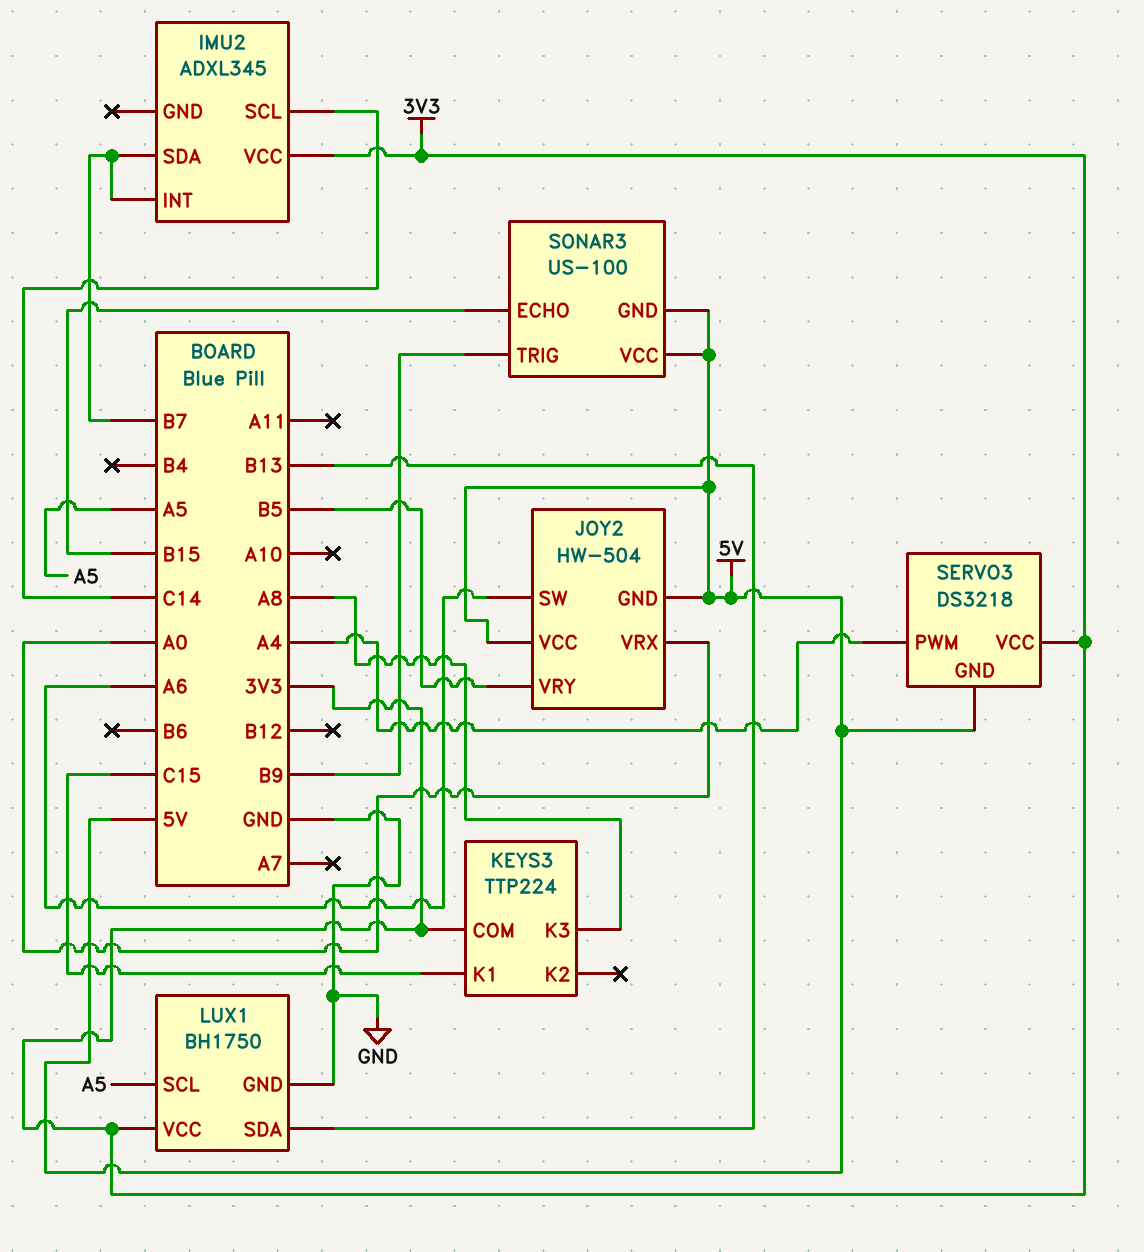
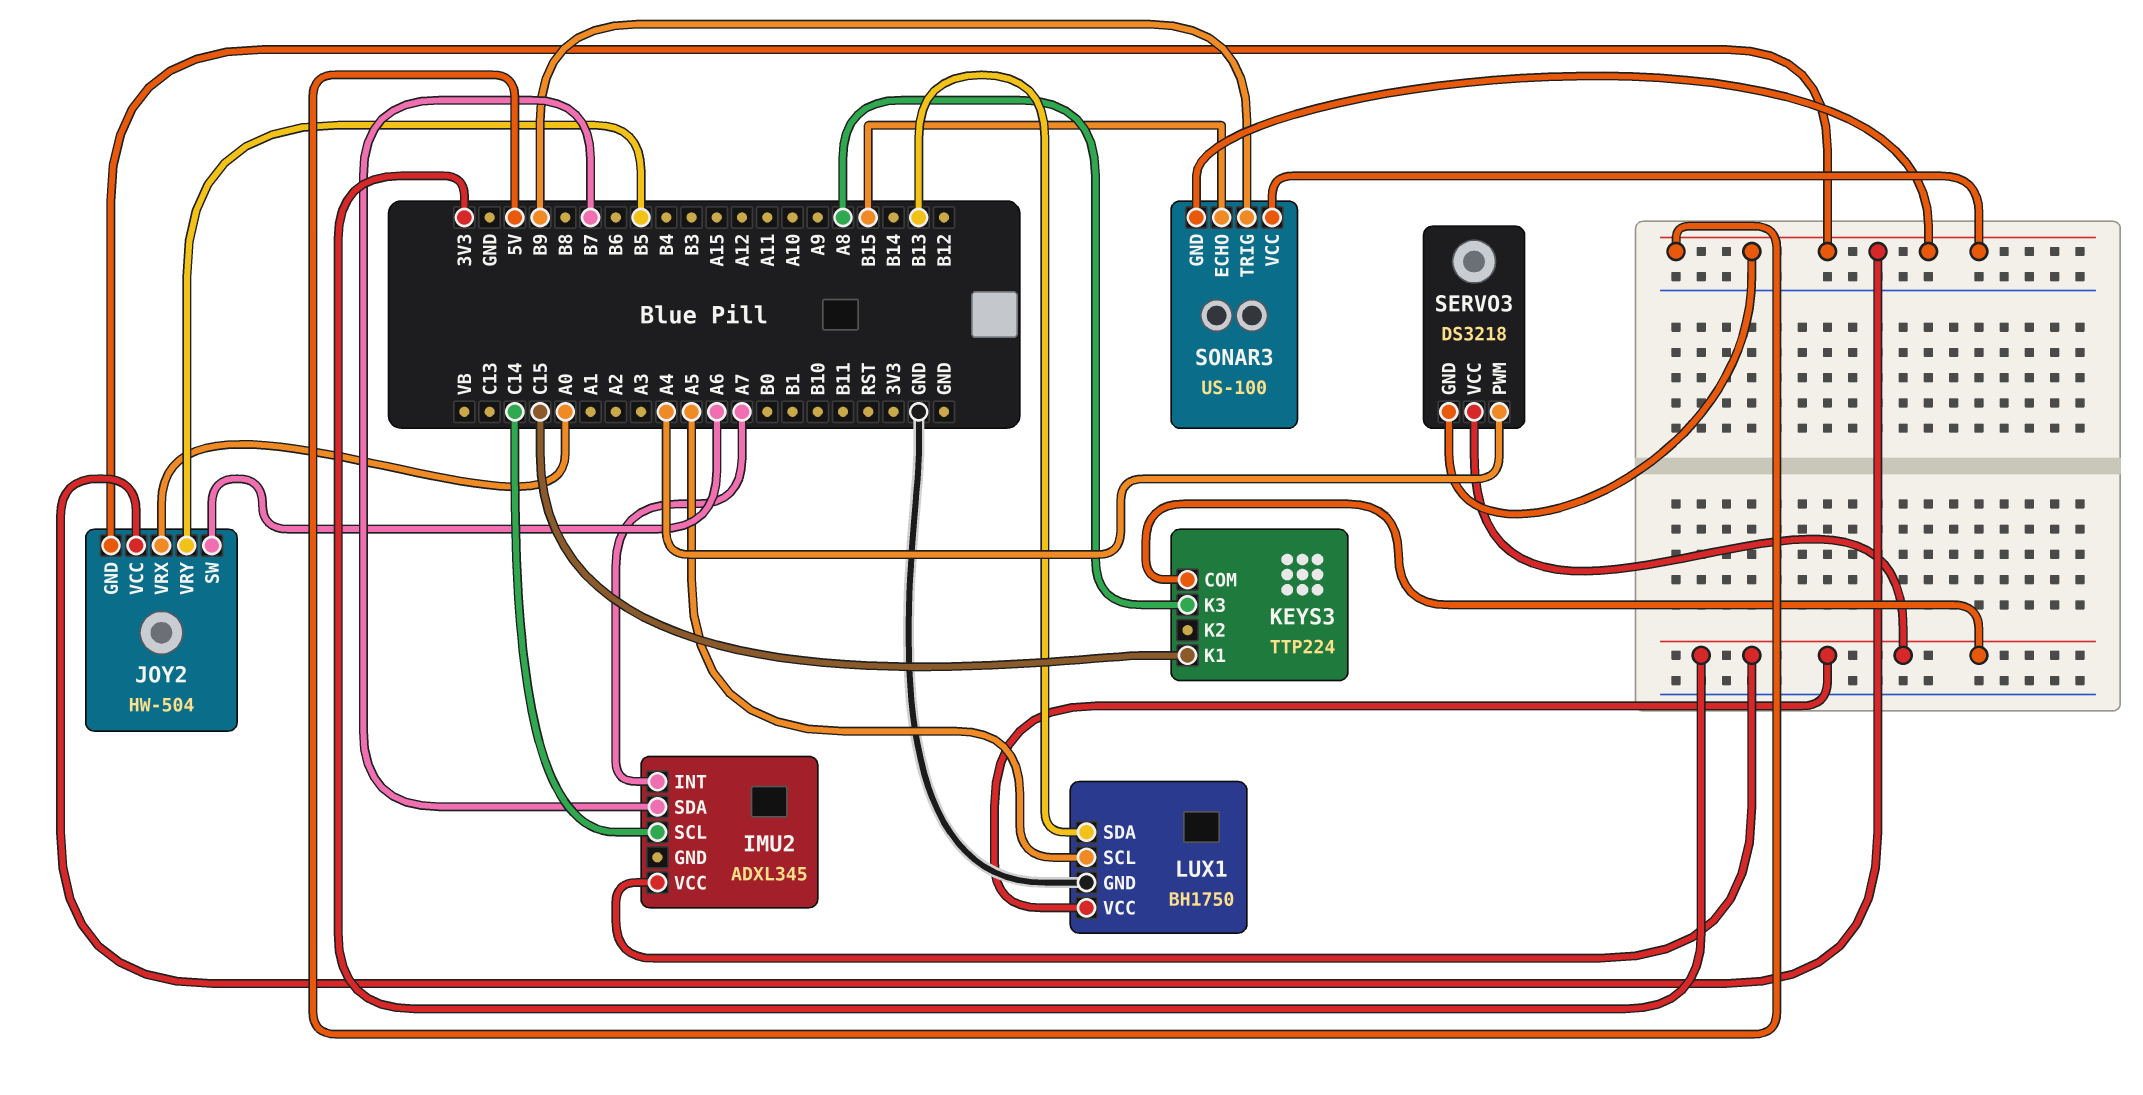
IMU2 pin INT: B7 -> A7

